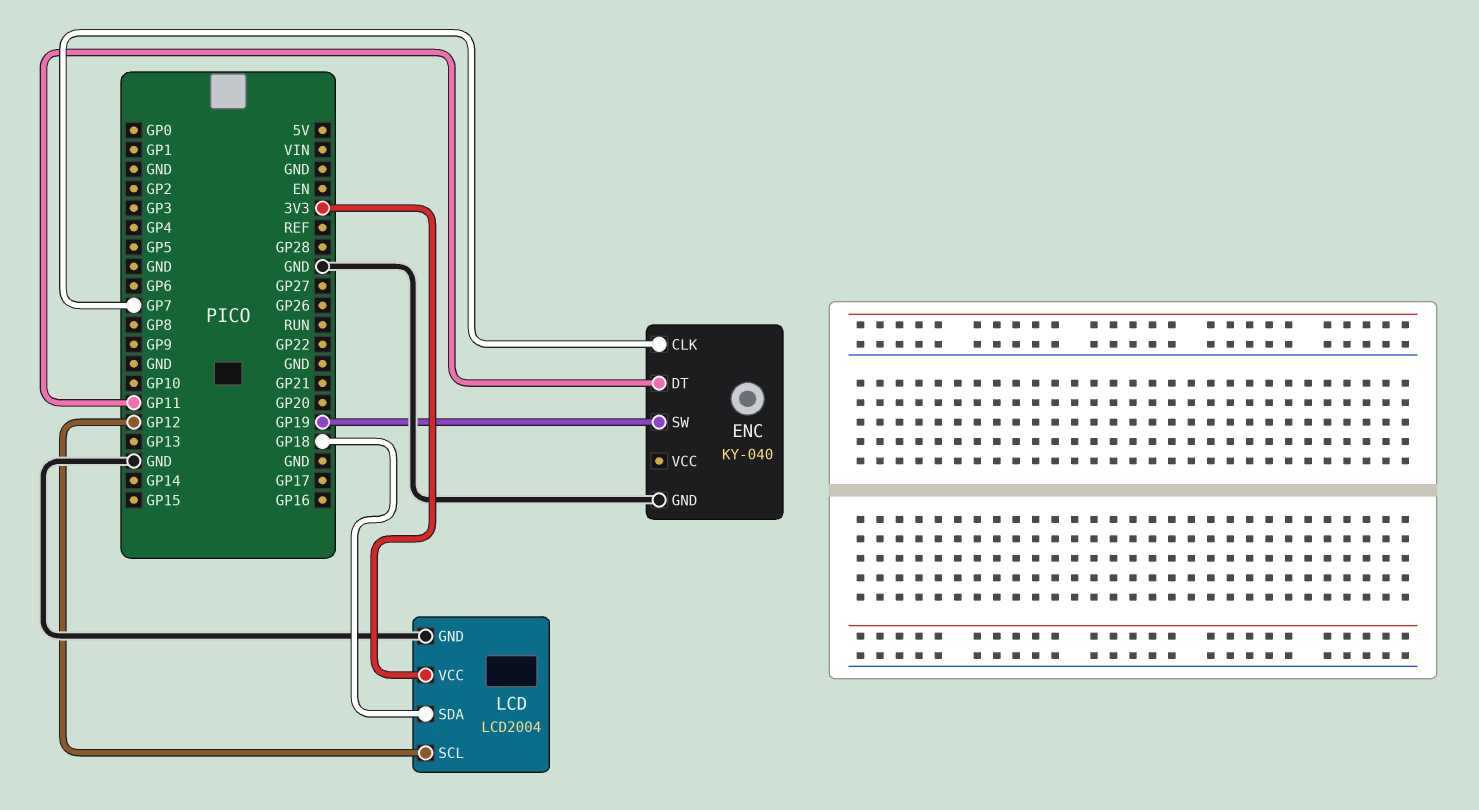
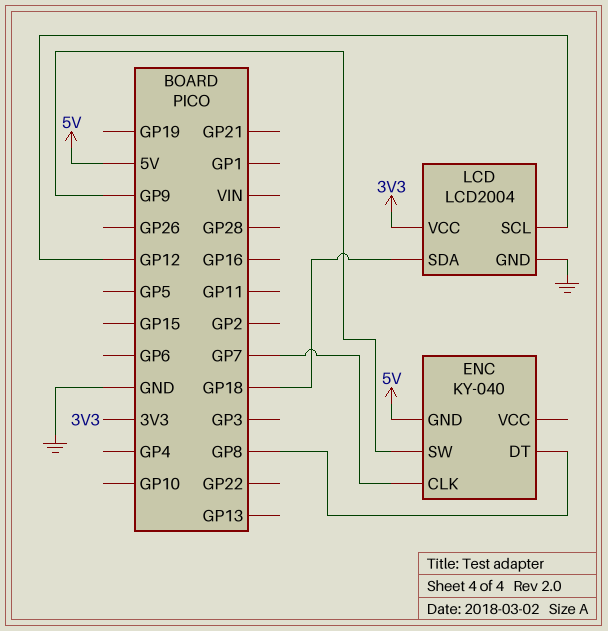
ENC pin DT: GP11 -> GP8
ENC pin GND: GND -> 5V
ENC pin SW: GP19 -> GP9

